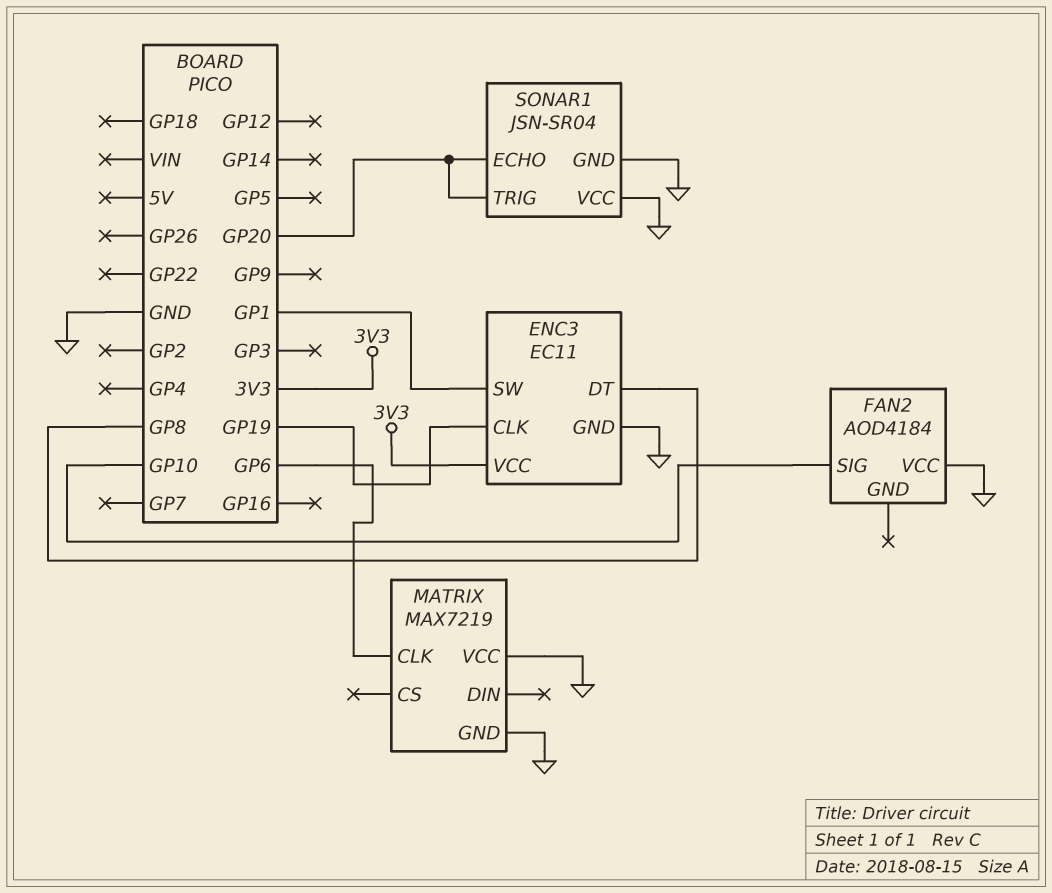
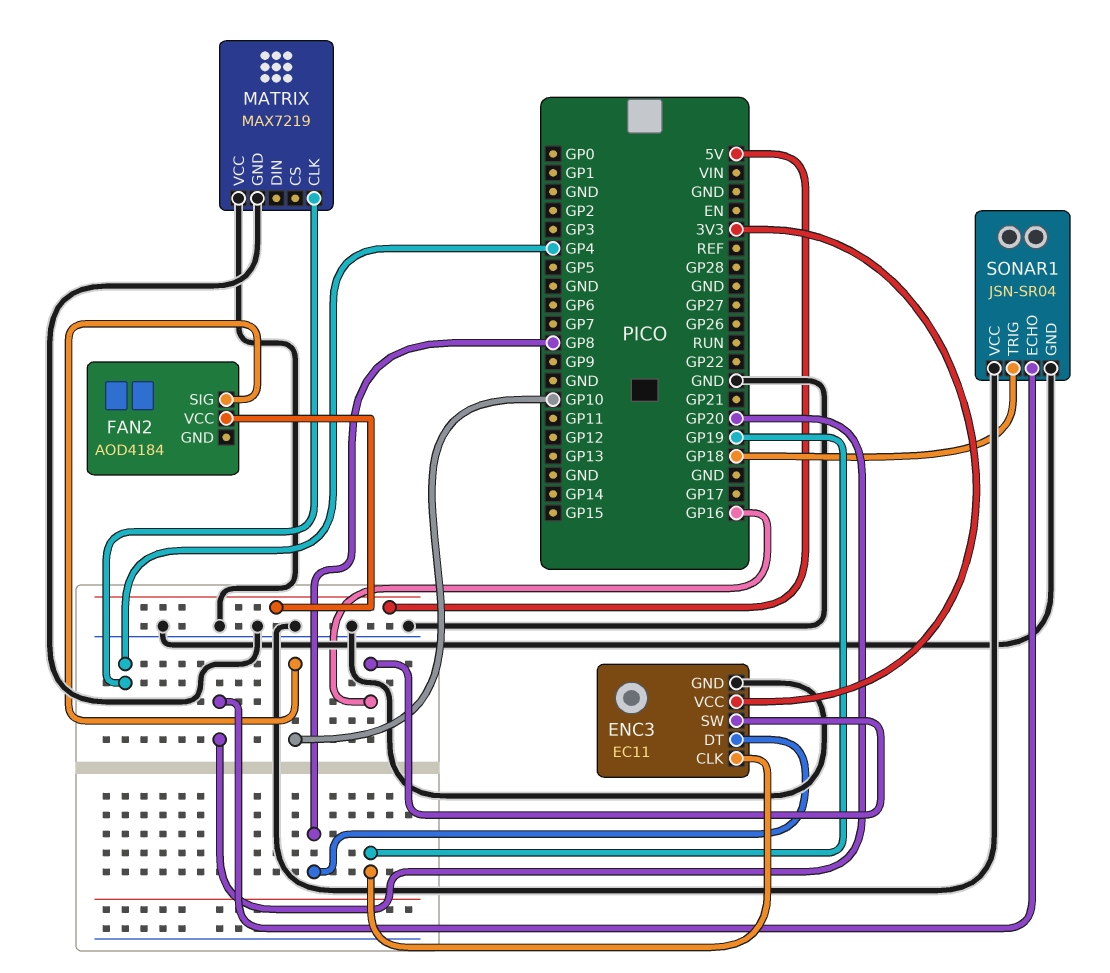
ENC3 pin SW: GP1 -> GP16
FAN2 pin VCC: GND -> 5V
MATRIX pin CLK: GP6 -> GP4
SONAR1 pin TRIG: GP20 -> GP18

